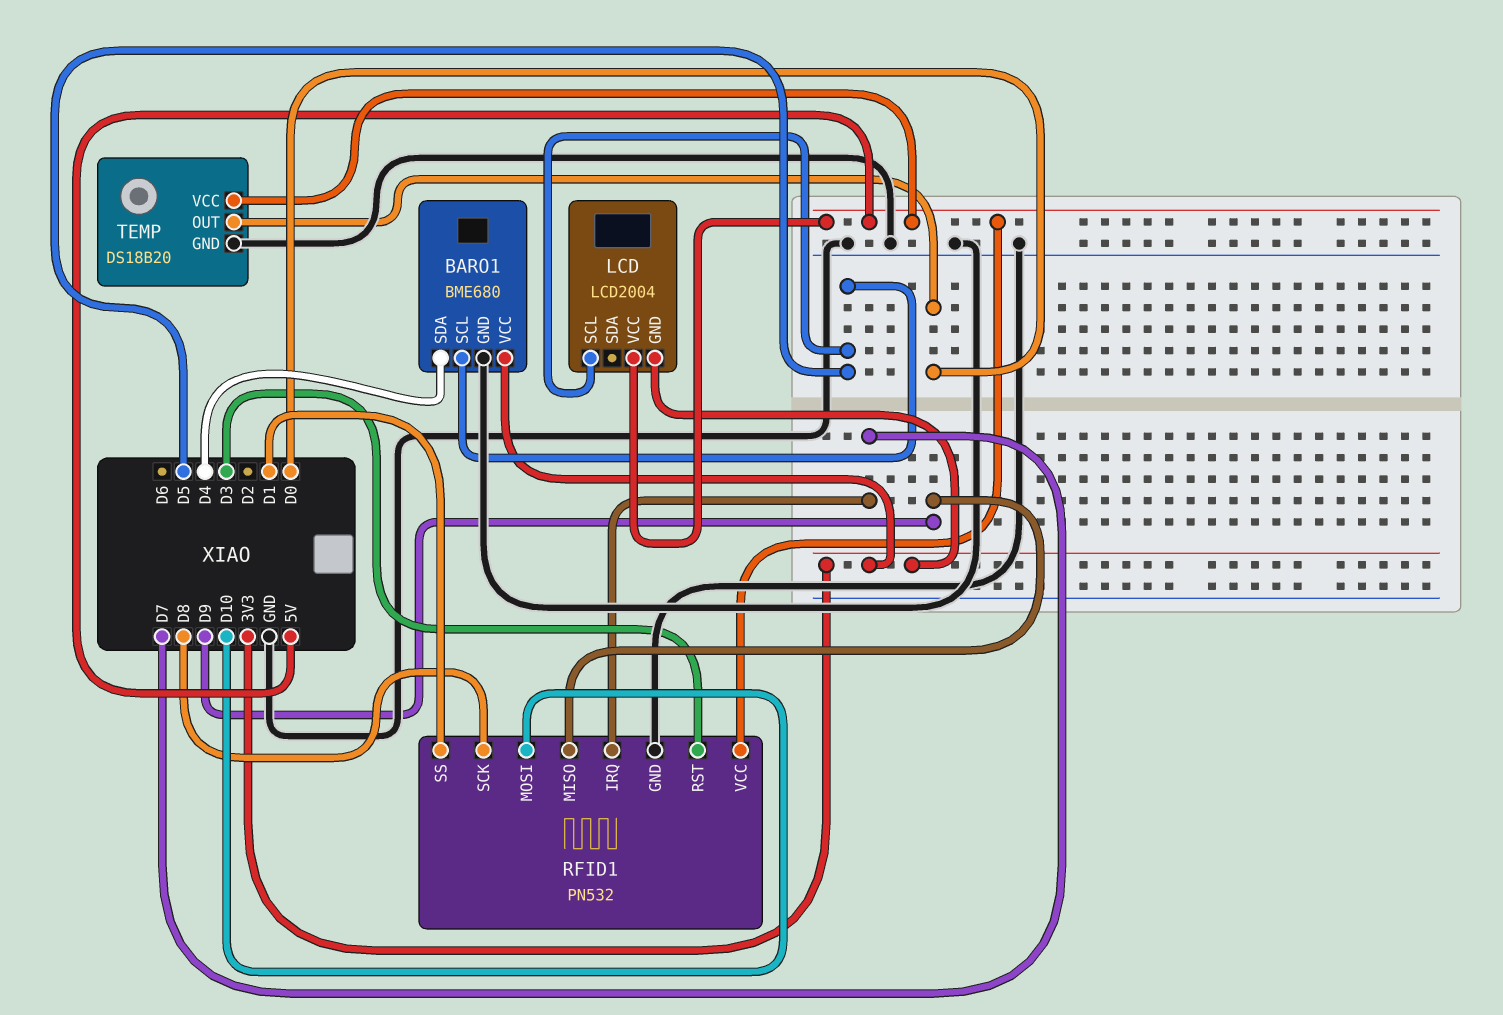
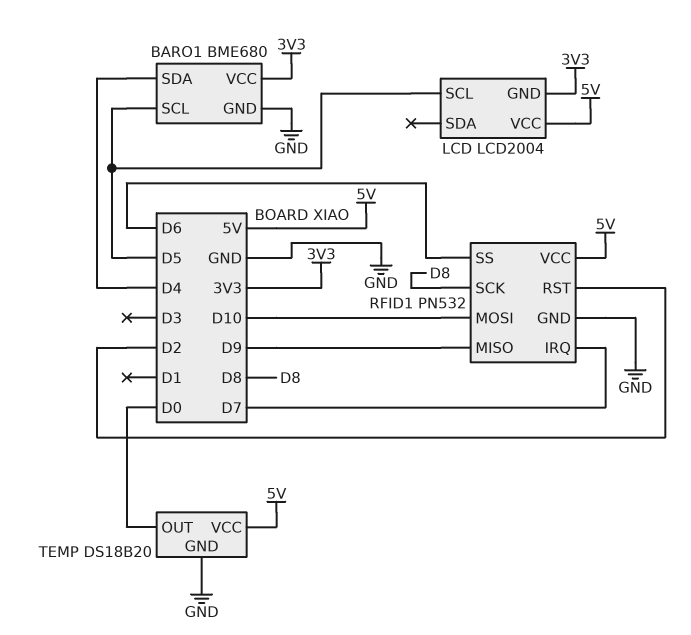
RFID1 pin RST: D3 -> D2
RFID1 pin SS: D1 -> D6

